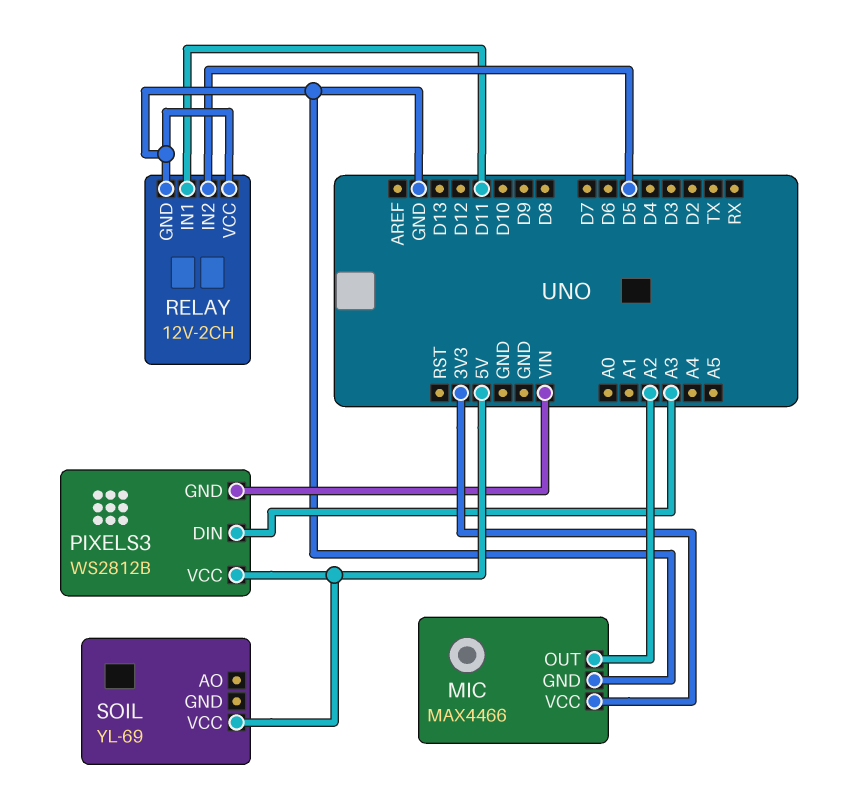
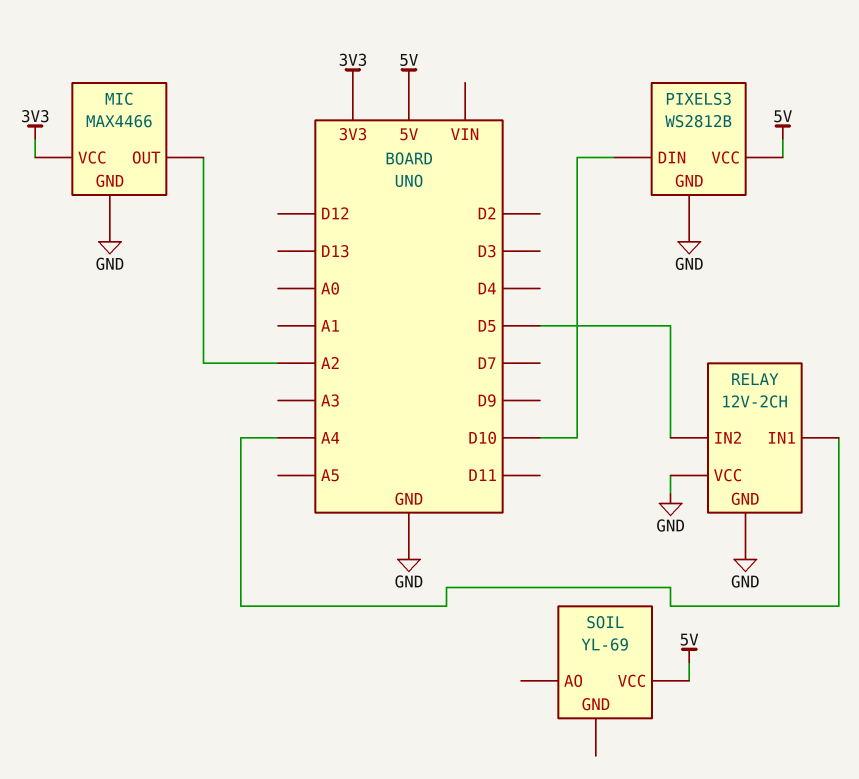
PIXELS3 pin DIN: A3 -> D10
PIXELS3 pin GND: VIN -> GND
RELAY pin IN1: D11 -> A4

